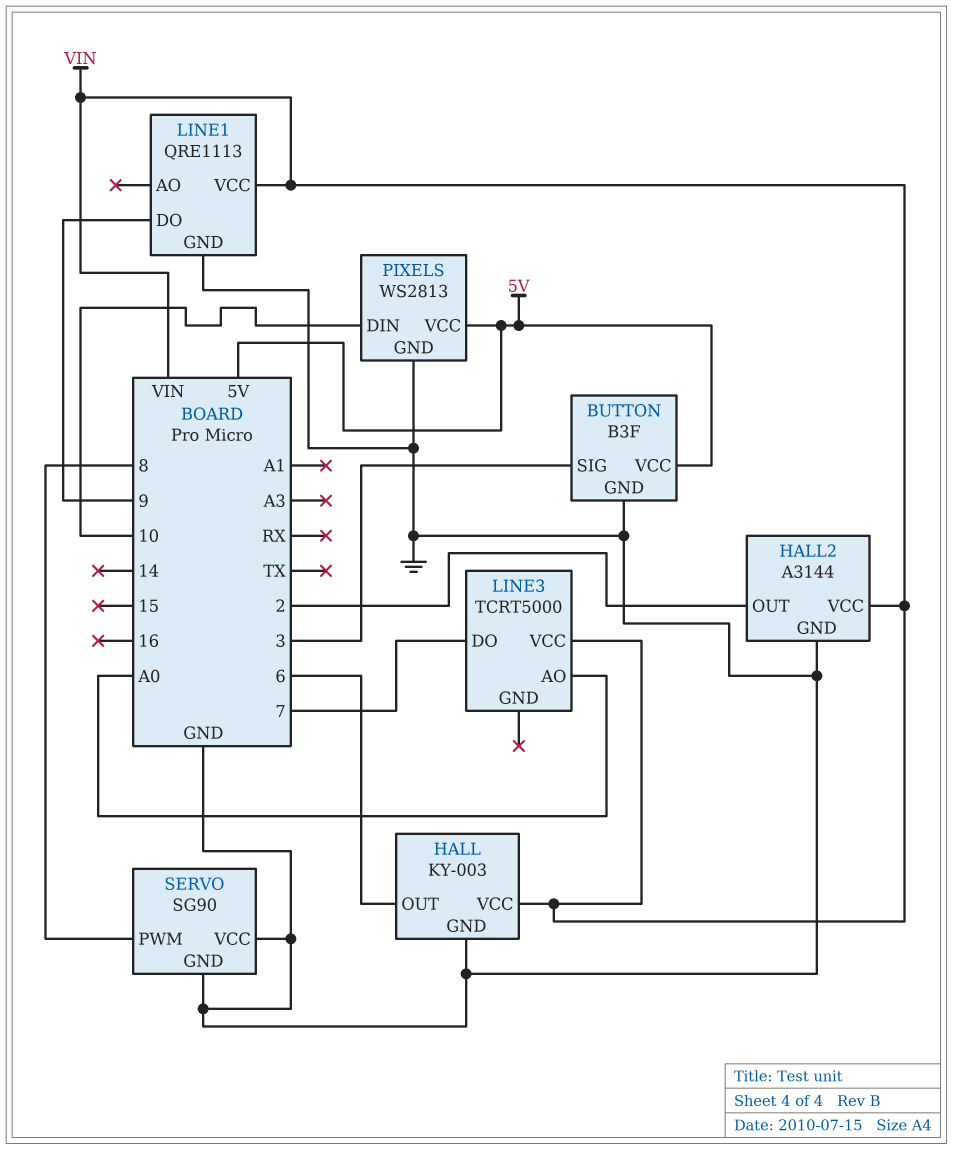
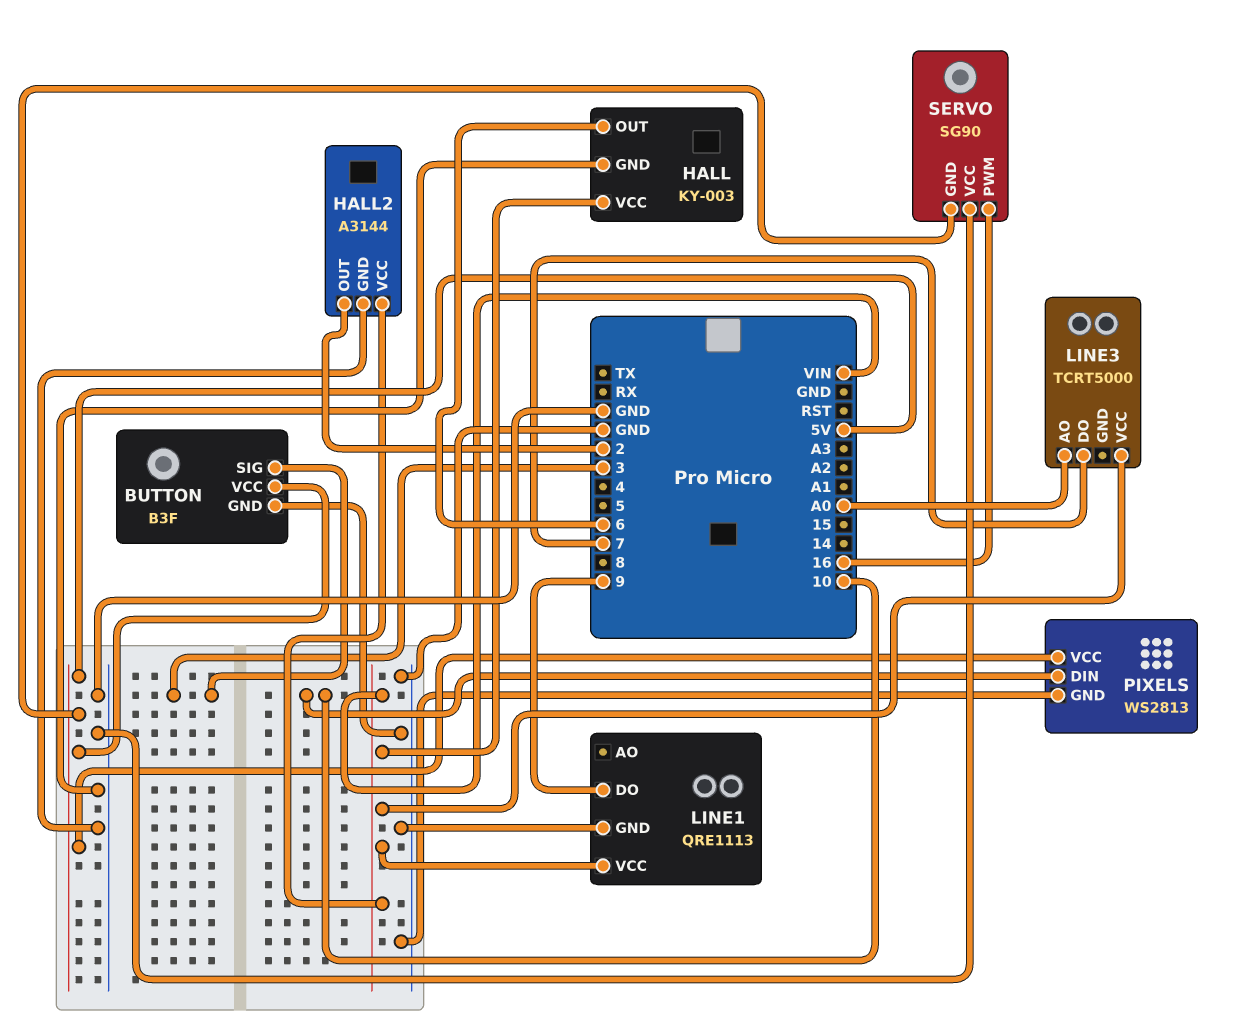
SERVO pin GND: GND -> 5V
SERVO pin PWM: 8 -> 16

